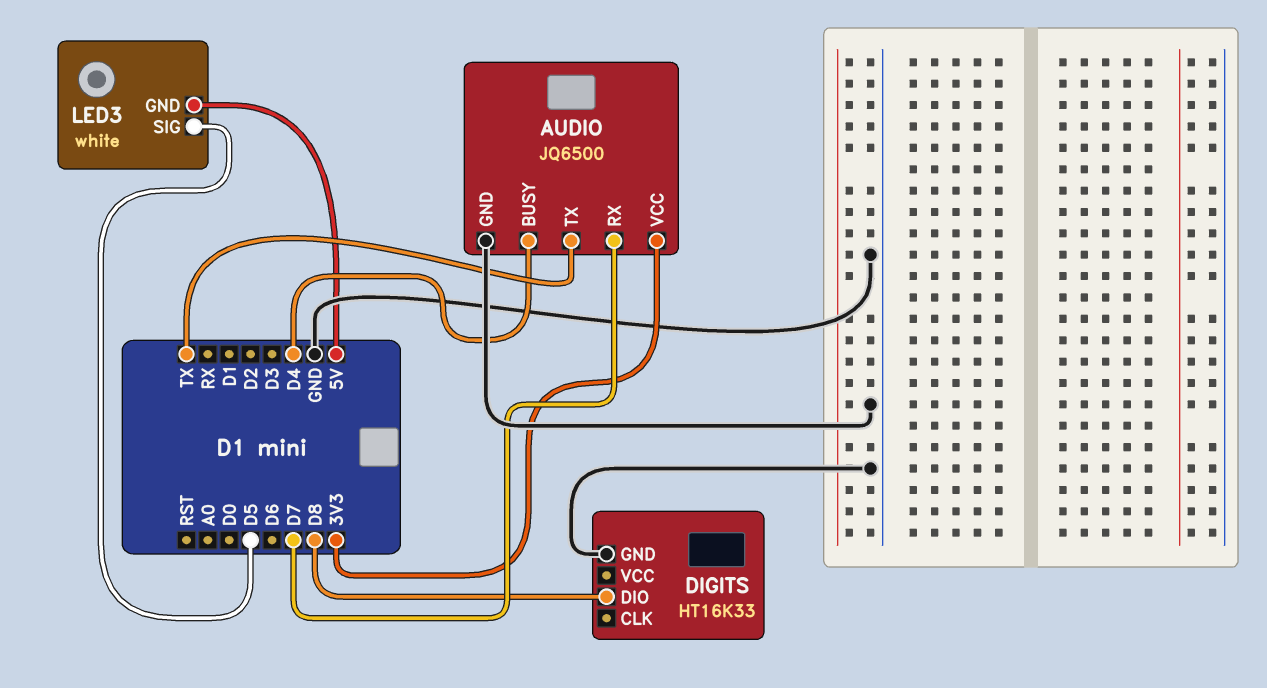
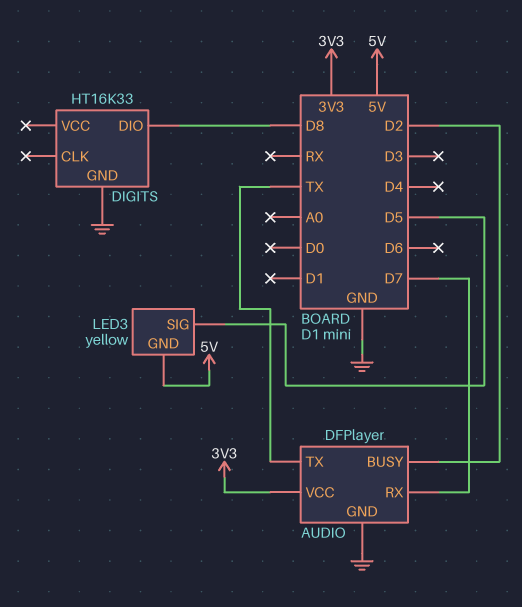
AUDIO: JQ6500 -> DFPlayer
AUDIO pin BUSY: D4 -> D2
LED3: white -> yellow

